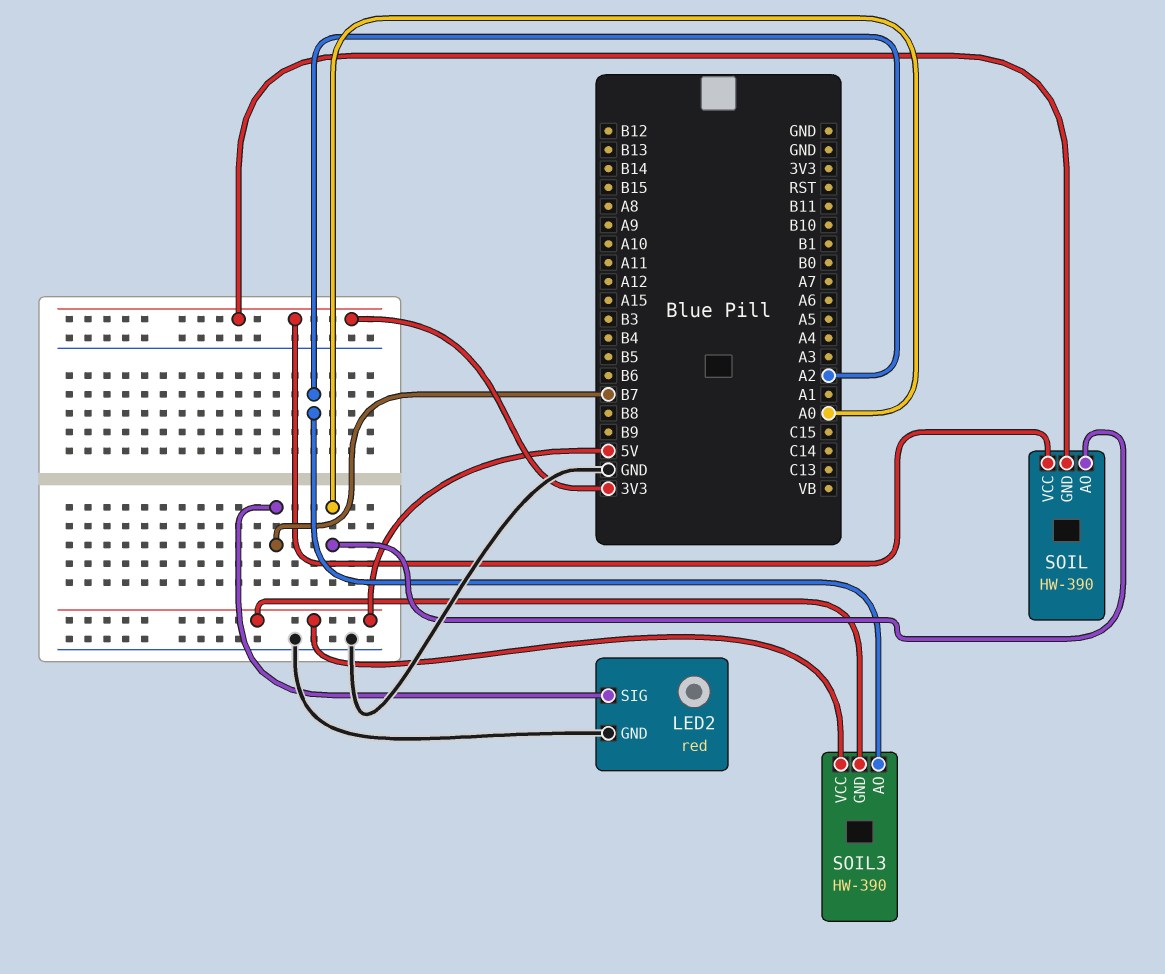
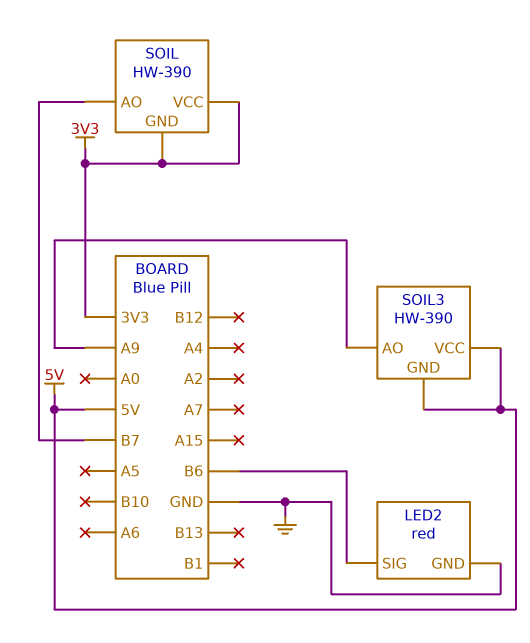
LED2 pin SIG: B7 -> B6
SOIL pin AO: A0 -> B7
SOIL3 pin AO: A2 -> A9

